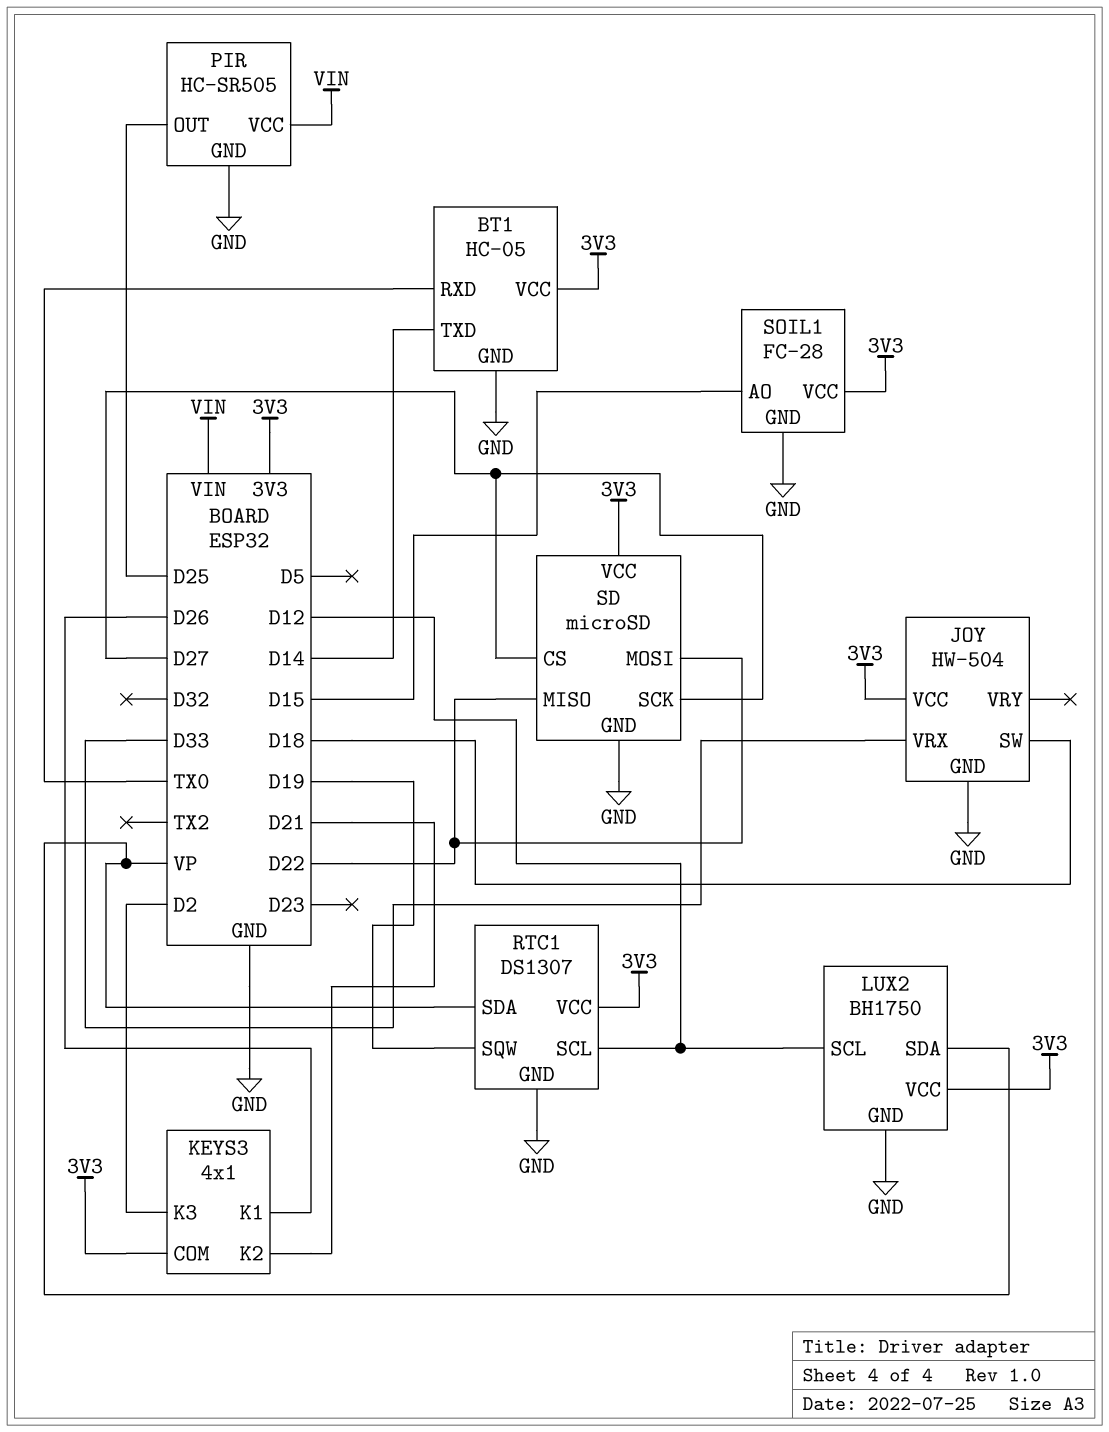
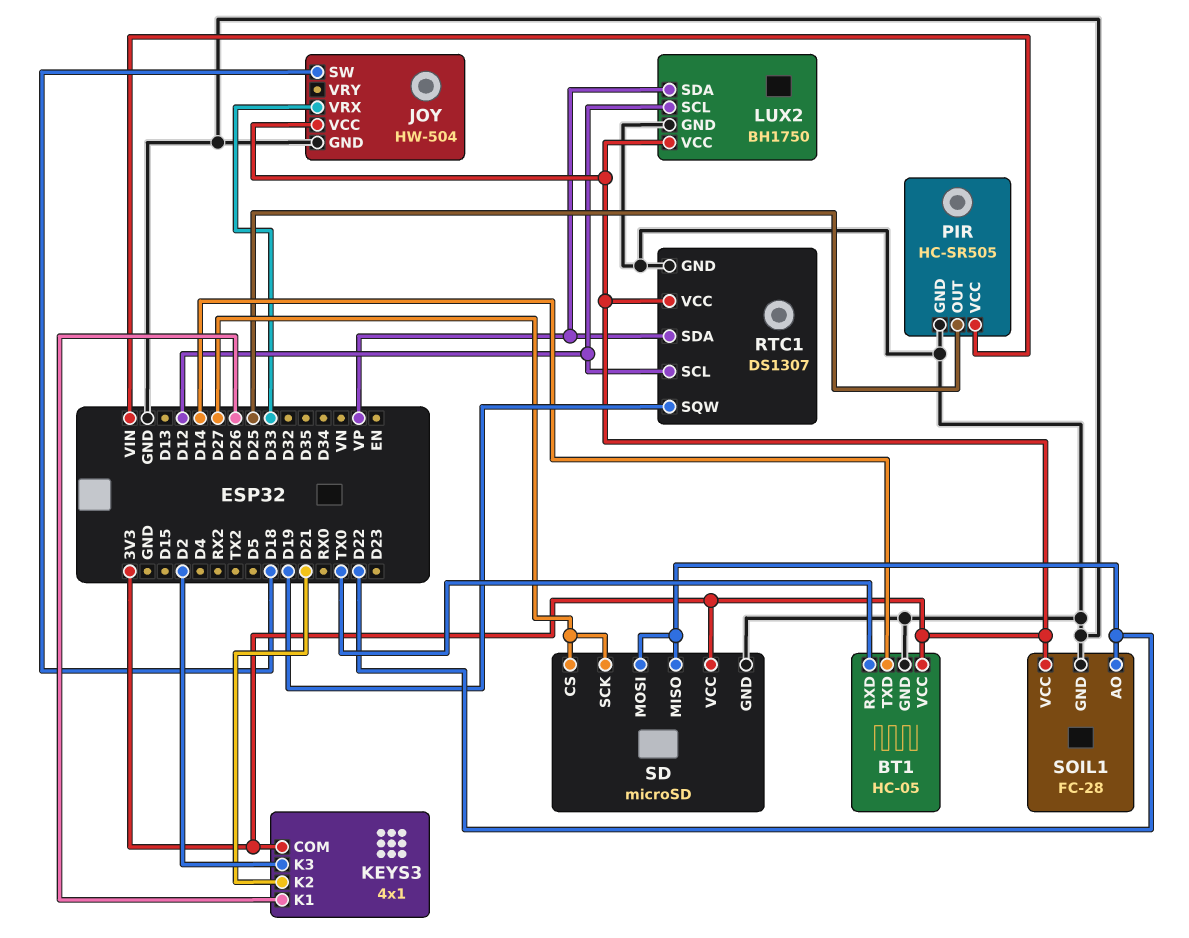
SOIL1 pin AO: D15 -> D22

